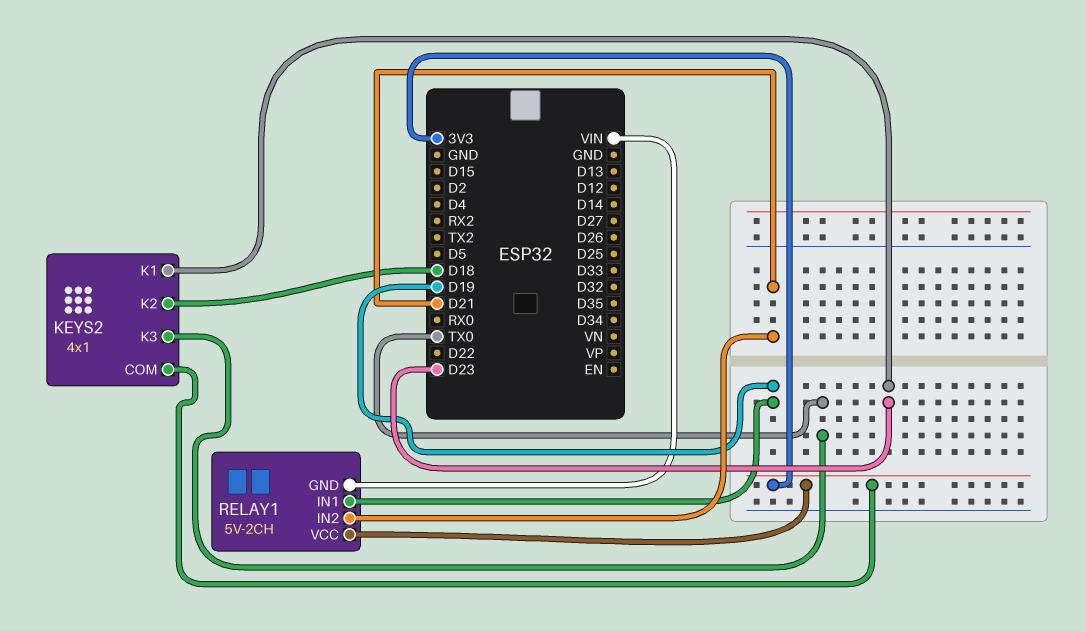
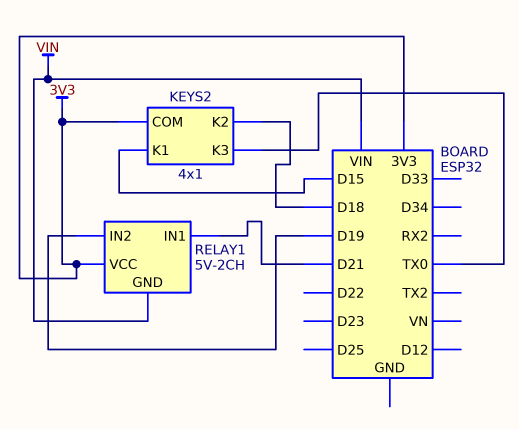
KEYS2 pin K1: D23 -> D15
RELAY1 pin IN1: D19 -> D21
RELAY1 pin IN2: D21 -> D19

